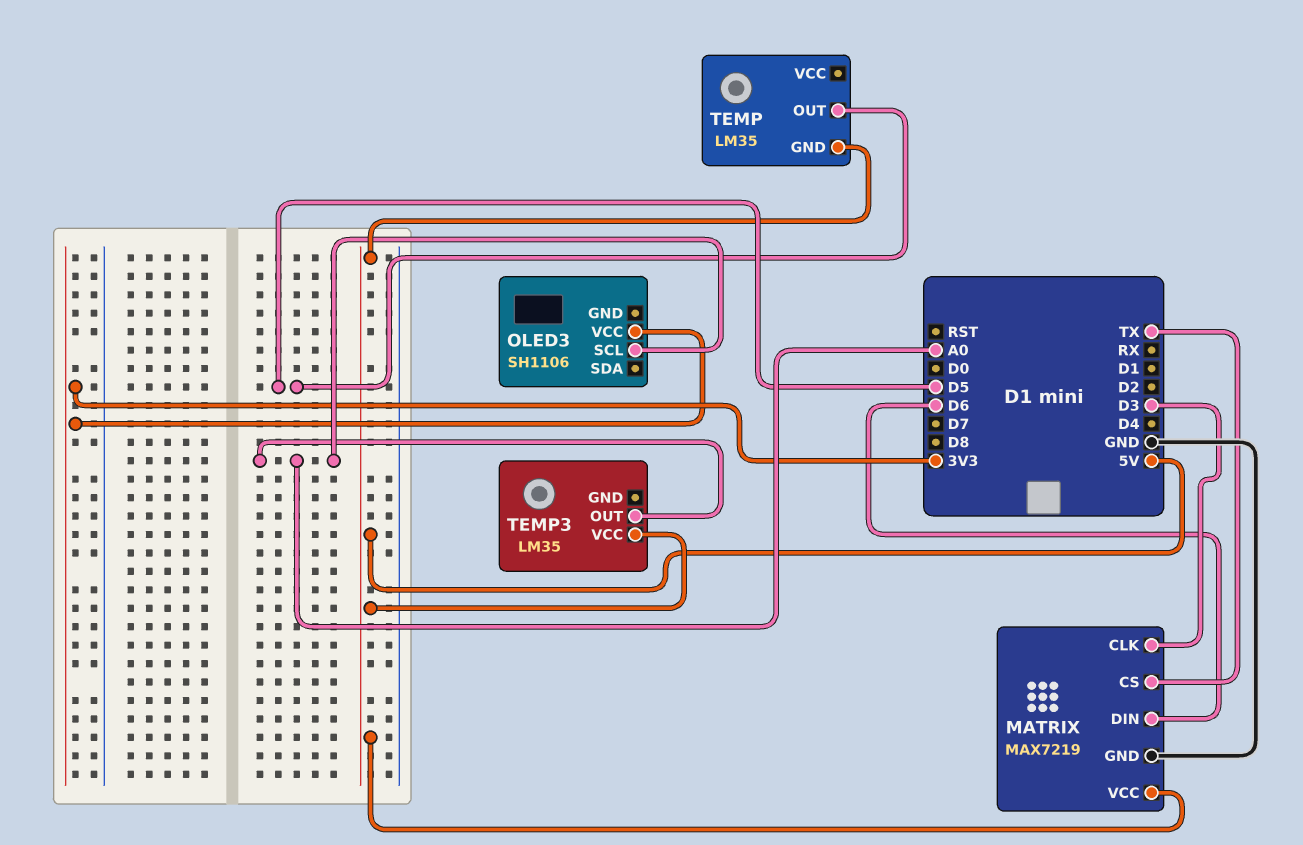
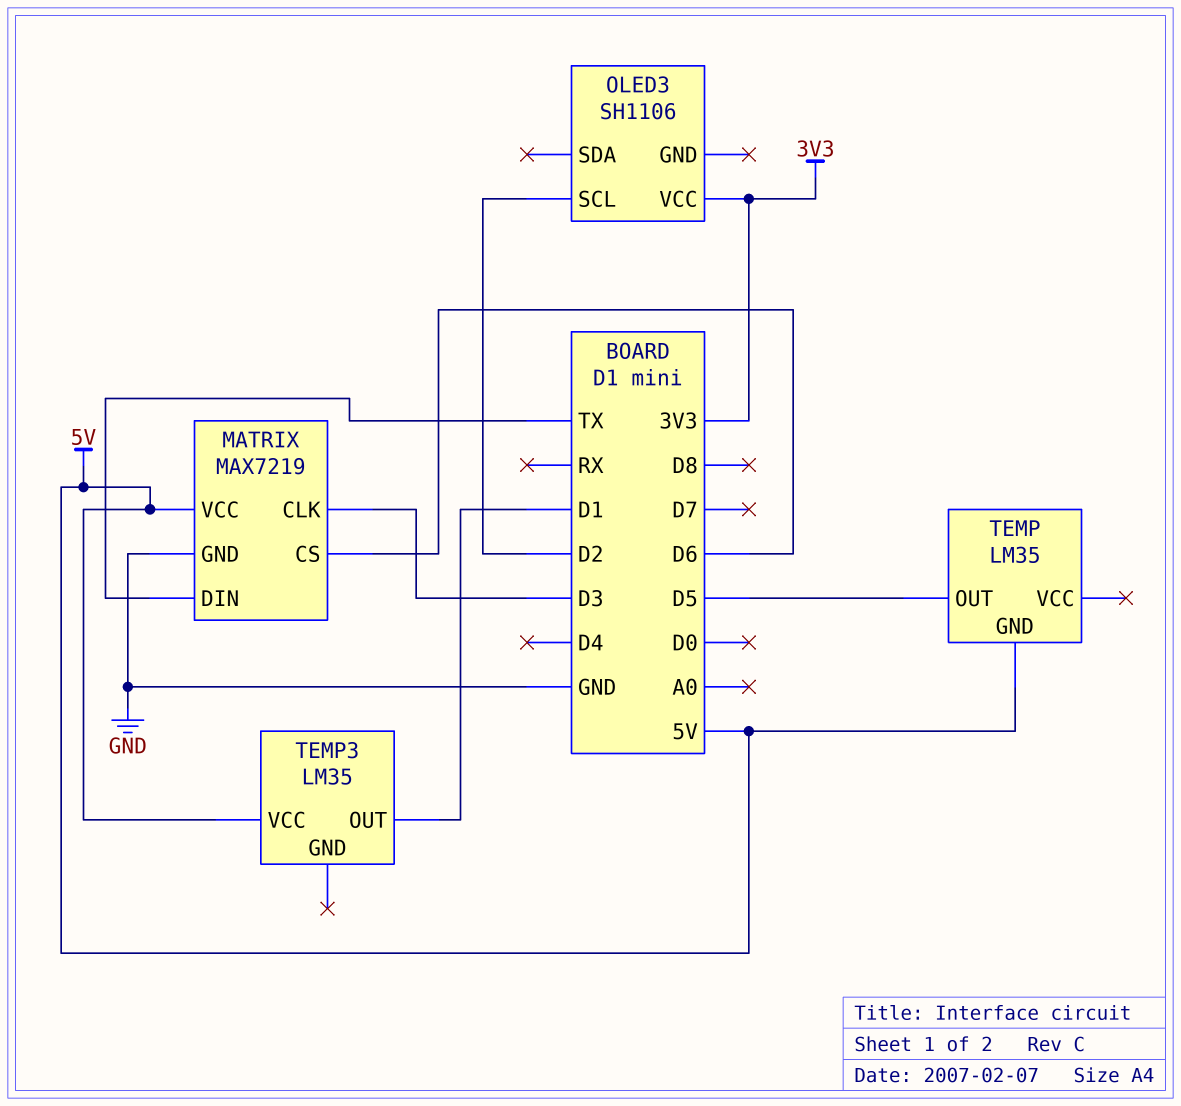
MATRIX pin CS: TX -> D6
MATRIX pin DIN: D6 -> TX
OLED3 pin SCL: A0 -> D2
TEMP3 pin OUT: A0 -> D1

